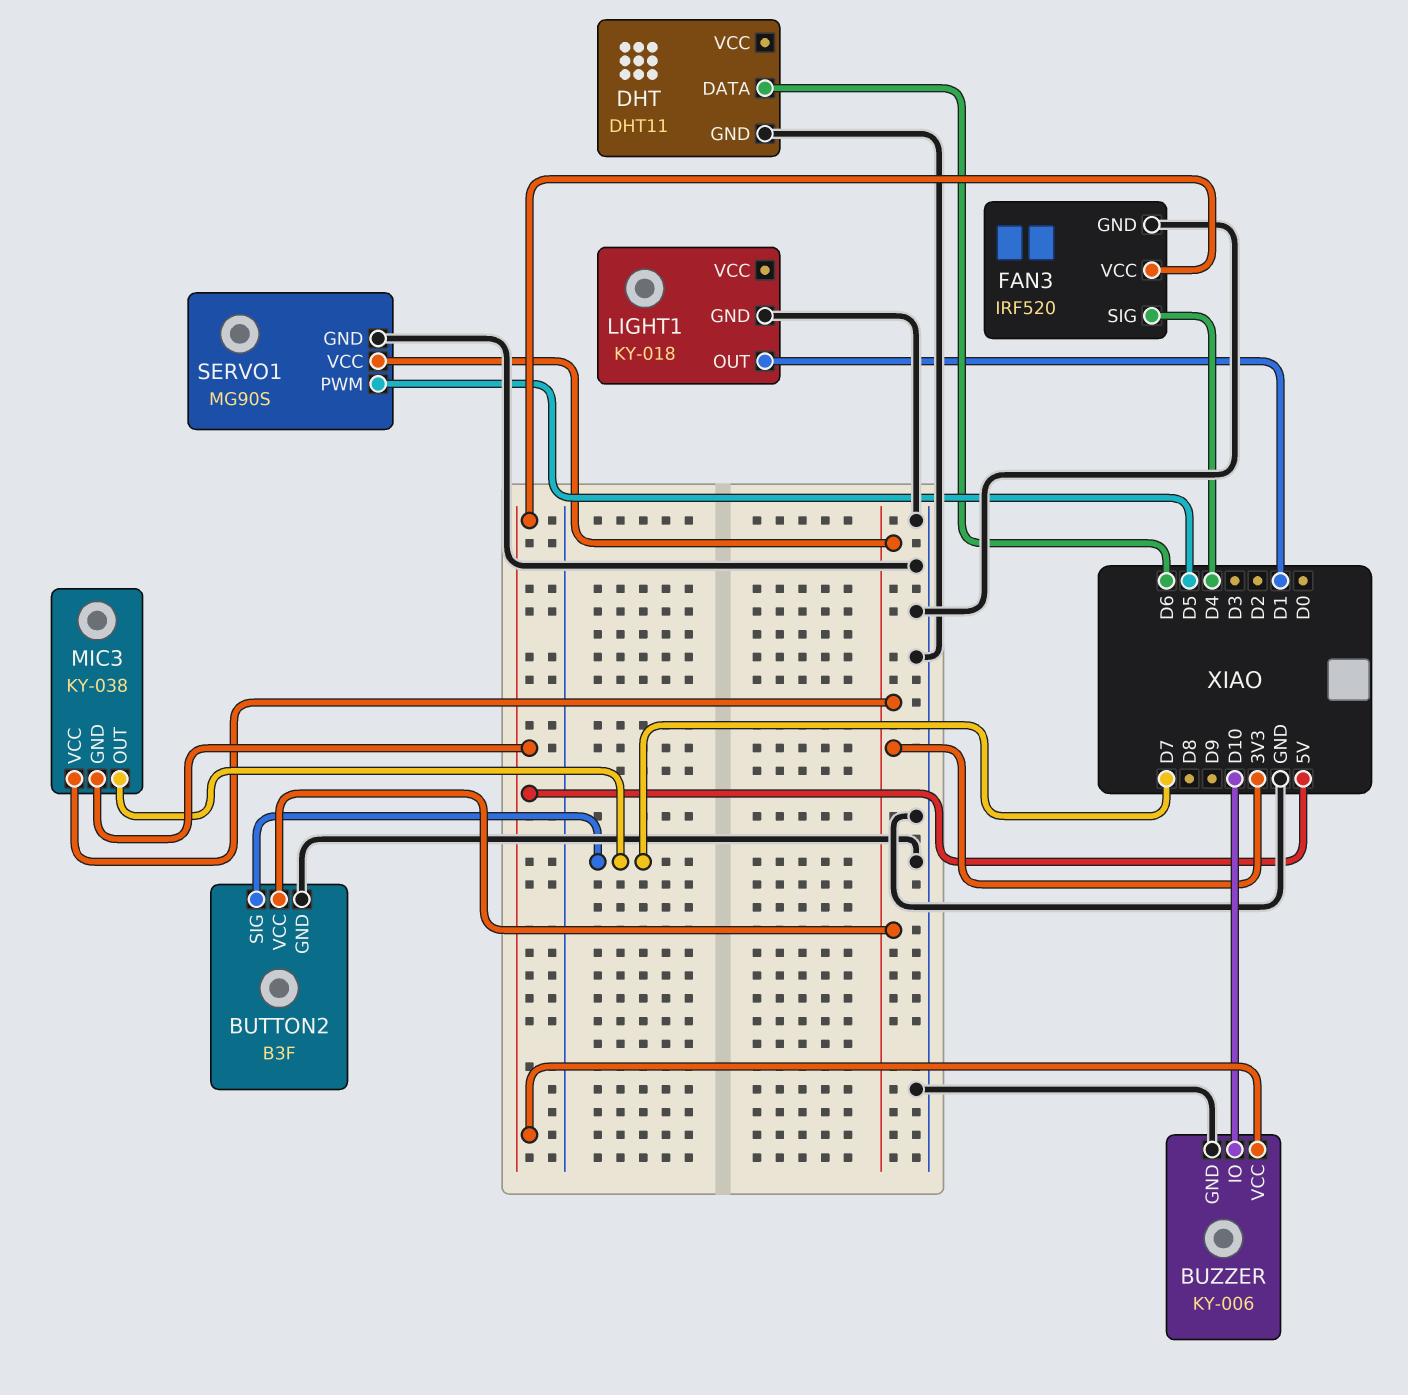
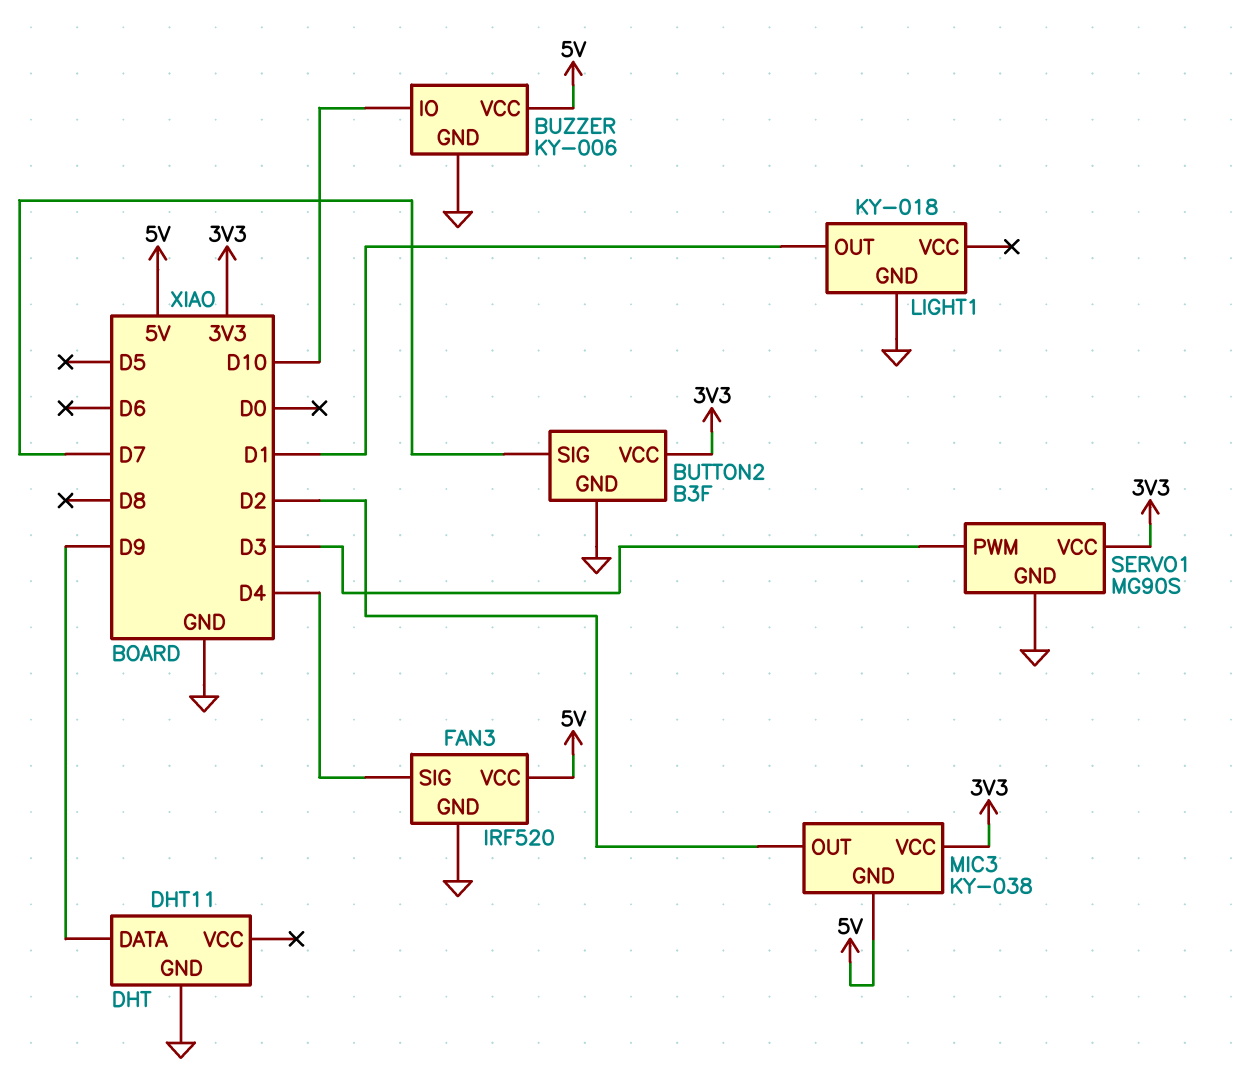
DHT pin DATA: D6 -> D9
MIC3 pin OUT: D7 -> D2
SERVO1 pin PWM: D5 -> D3

